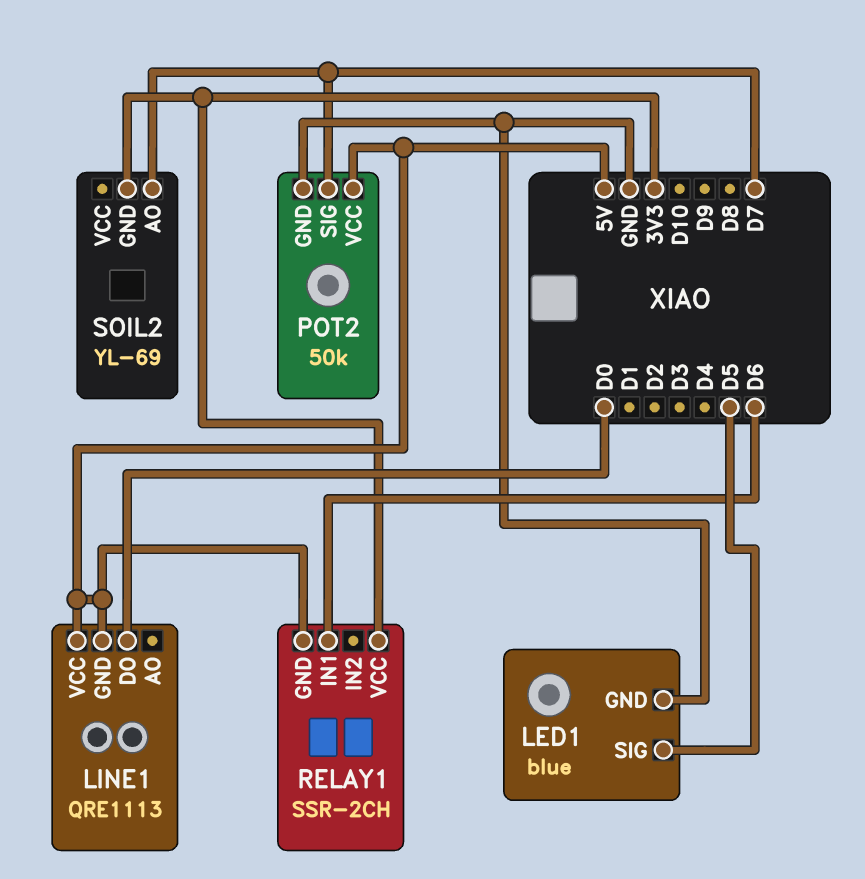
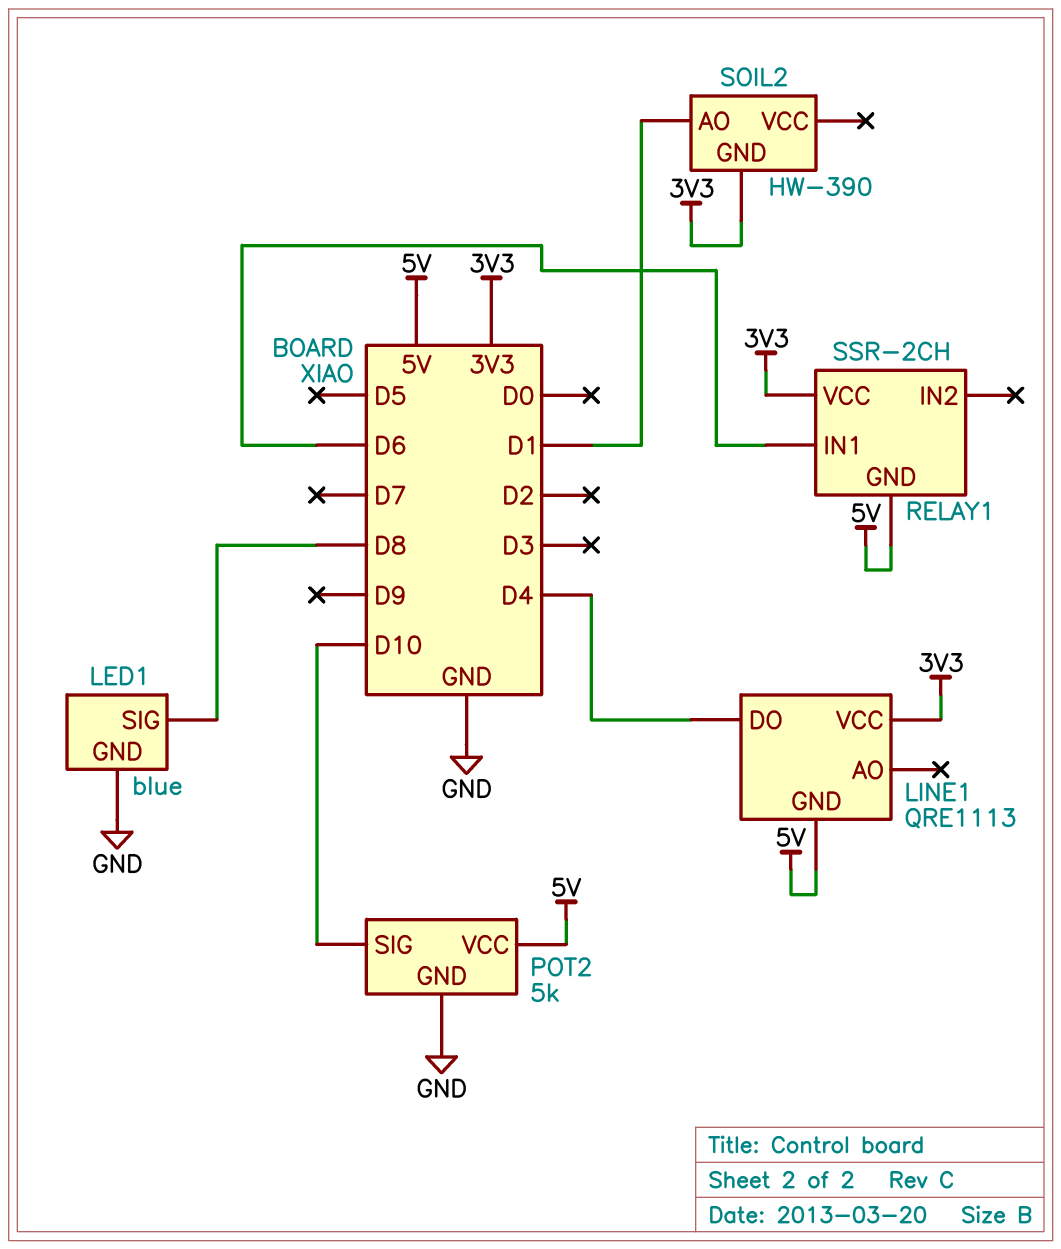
LED1 pin SIG: D5 -> D8
LINE1 pin DO: D0 -> D4
LINE1 pin VCC: 5V -> 3V3
POT2: 50k -> 5k
POT2 pin SIG: D7 -> D10
SOIL2: YL-69 -> HW-390
SOIL2 pin AO: D7 -> D1

